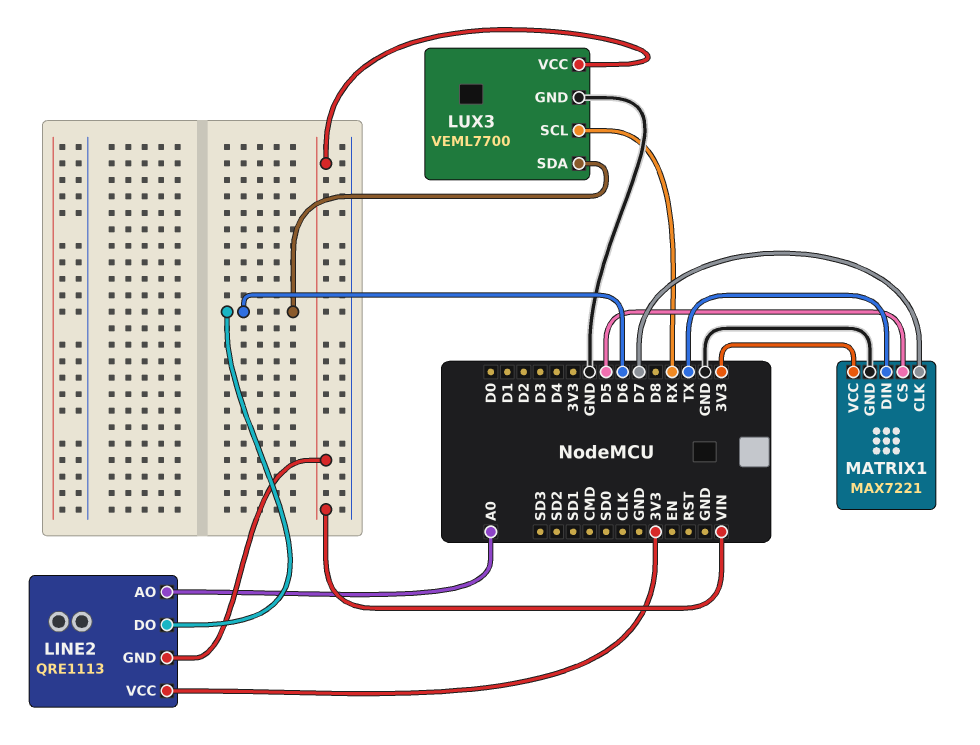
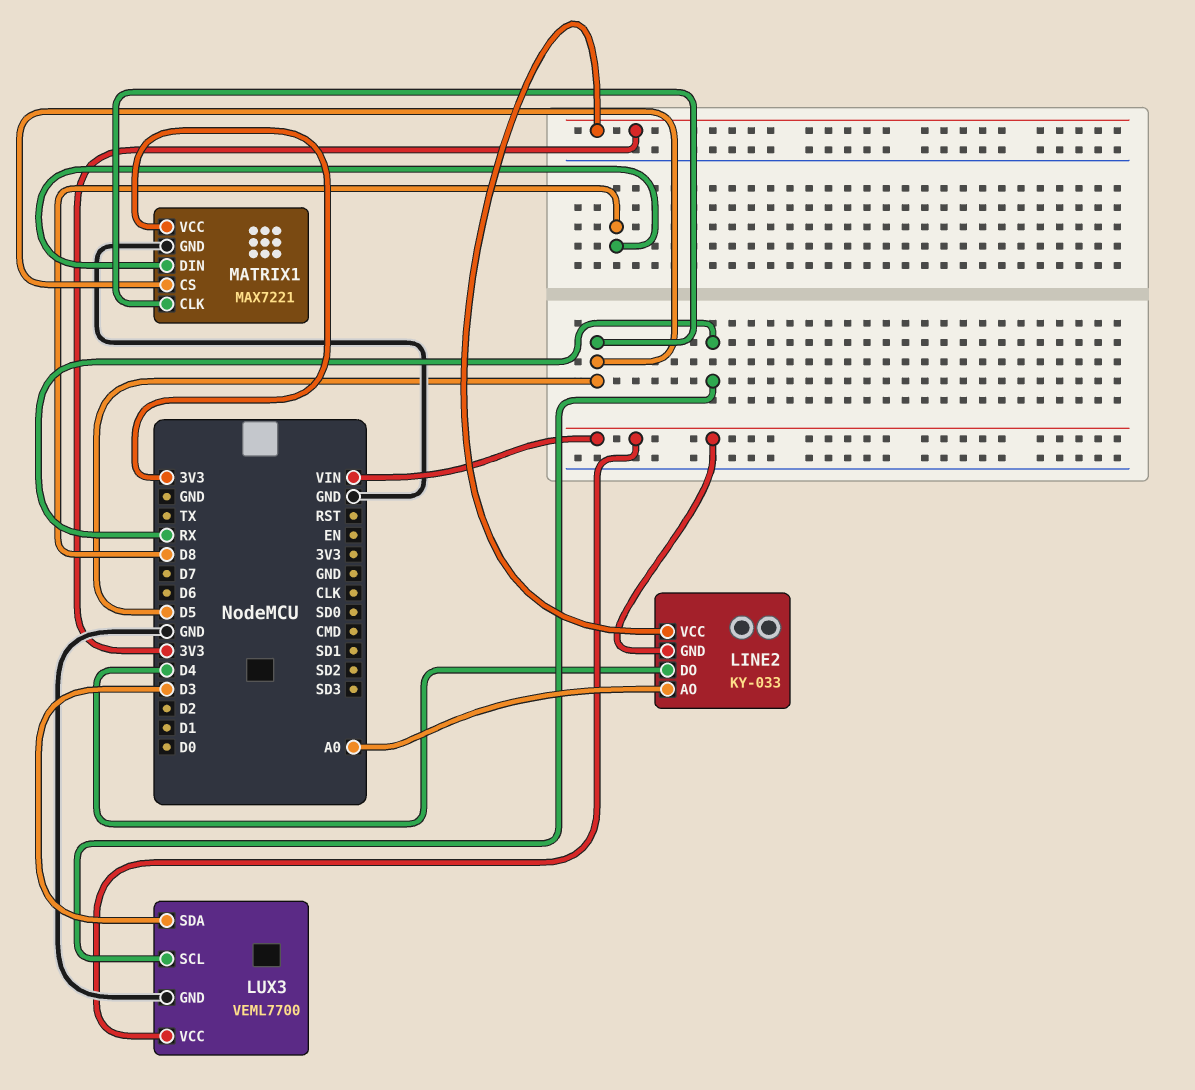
LINE2: QRE1113 -> KY-033
LINE2 pin DO: D6 -> D4
LUX3 pin SDA: D6 -> D3
MATRIX1 pin CLK: D7 -> D5
MATRIX1 pin DIN: TX -> D8

